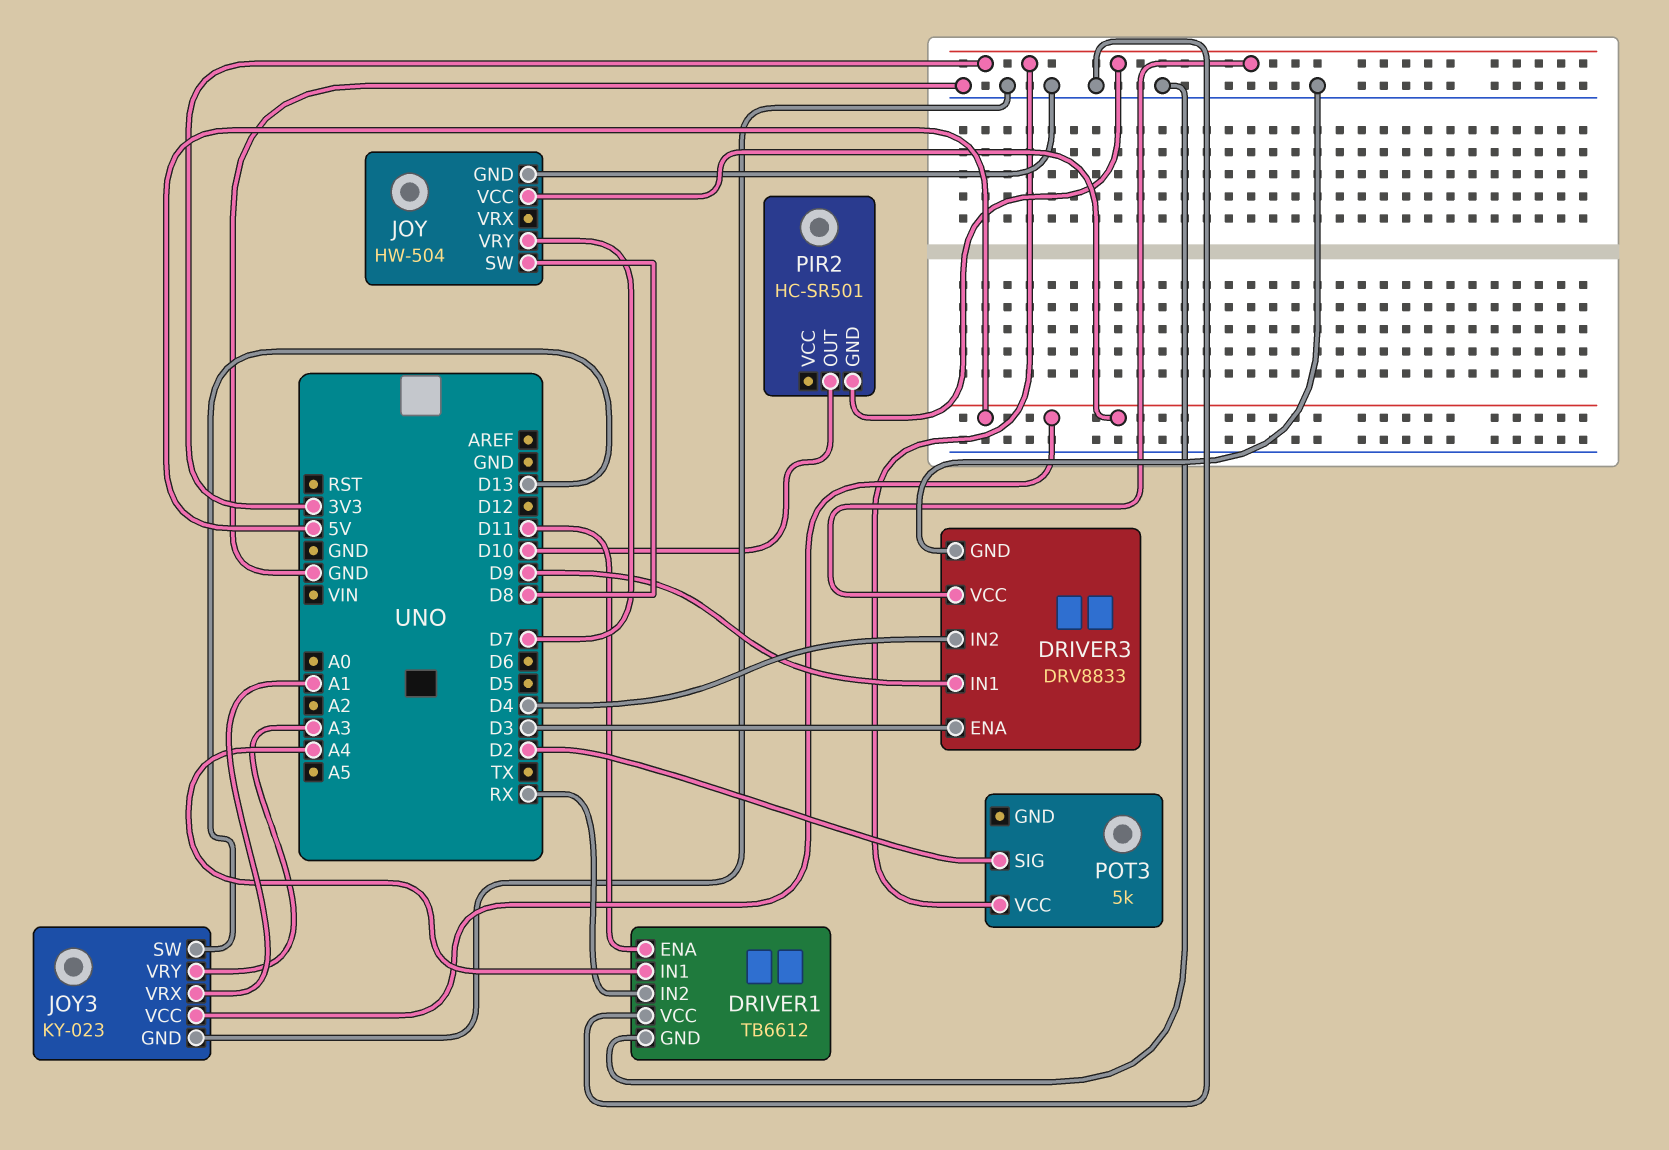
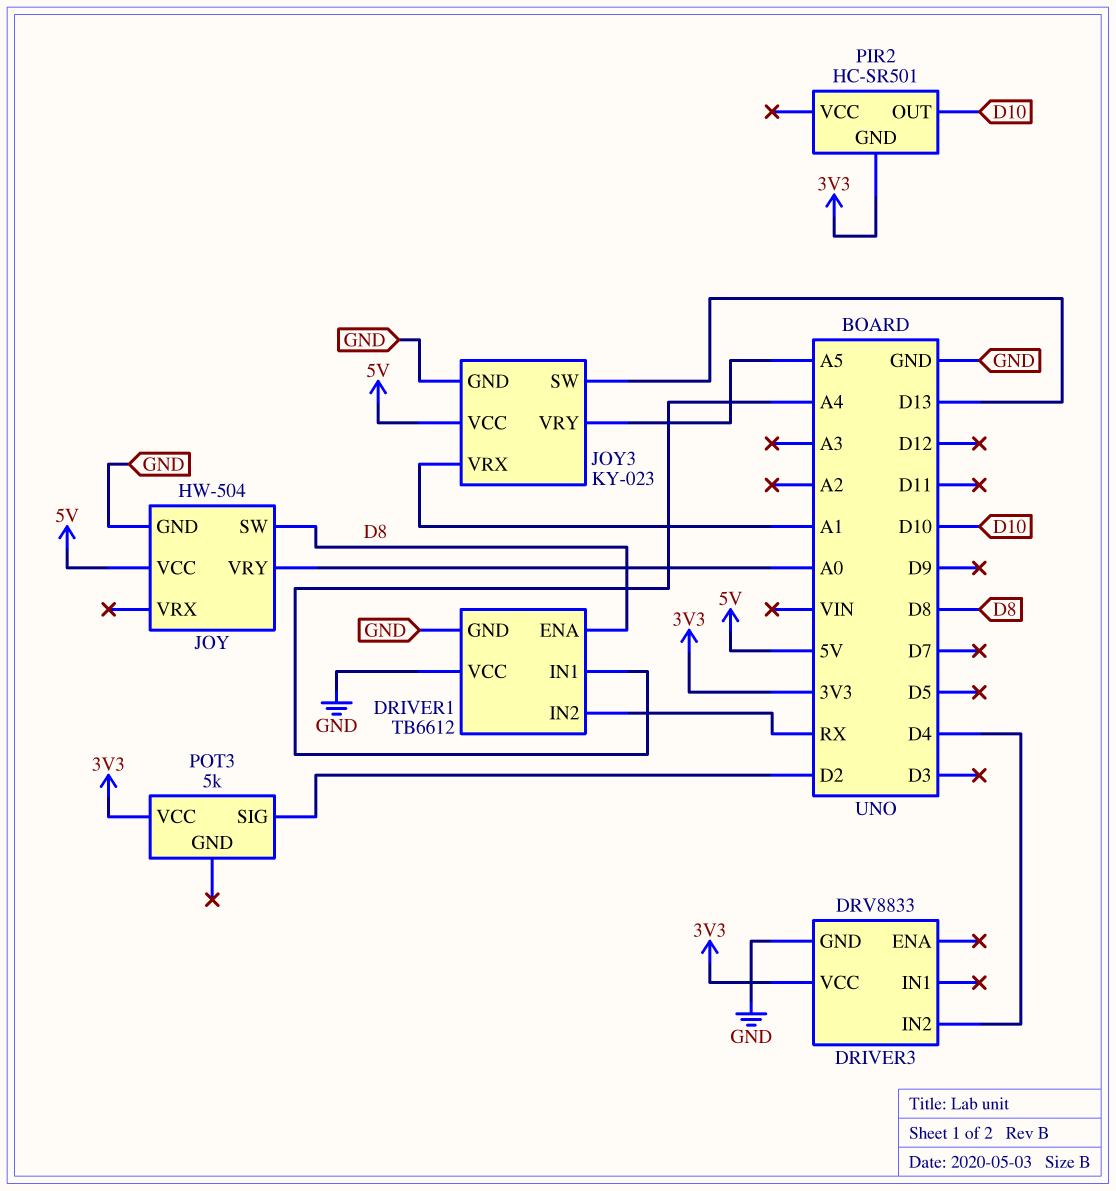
DRIVER1 pin ENA: D11 -> D8
DRIVER3 pin ENA: D3 -> none
DRIVER3 pin IN1: D9 -> none
JOY pin VRY: D7 -> A0
JOY3 pin VRY: A3 -> A5

